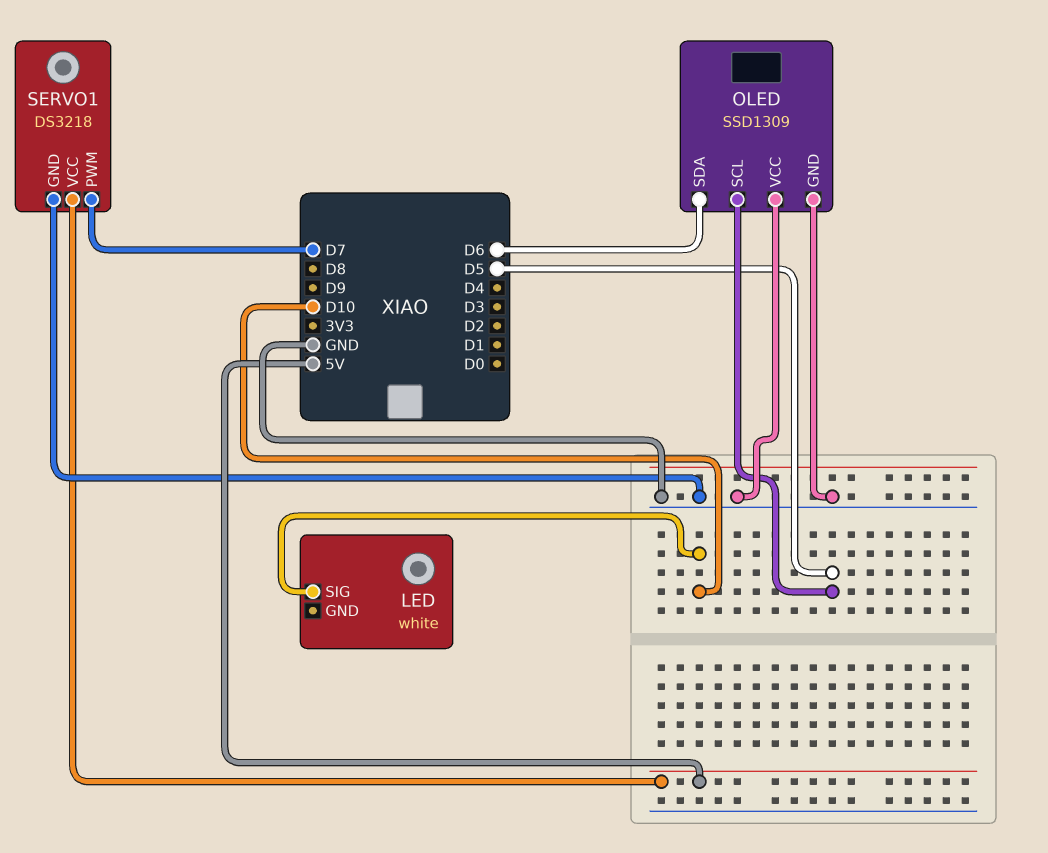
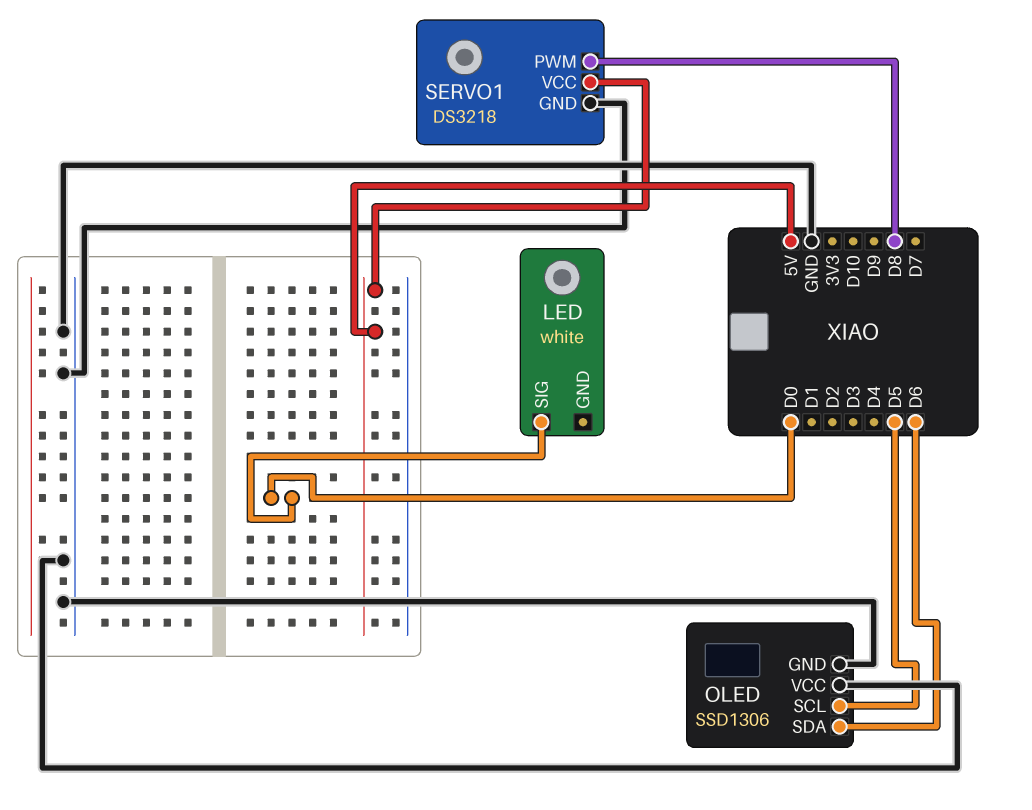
LED pin SIG: D10 -> D0
OLED: SSD1309 -> SSD1306
SERVO1 pin PWM: D7 -> D8

